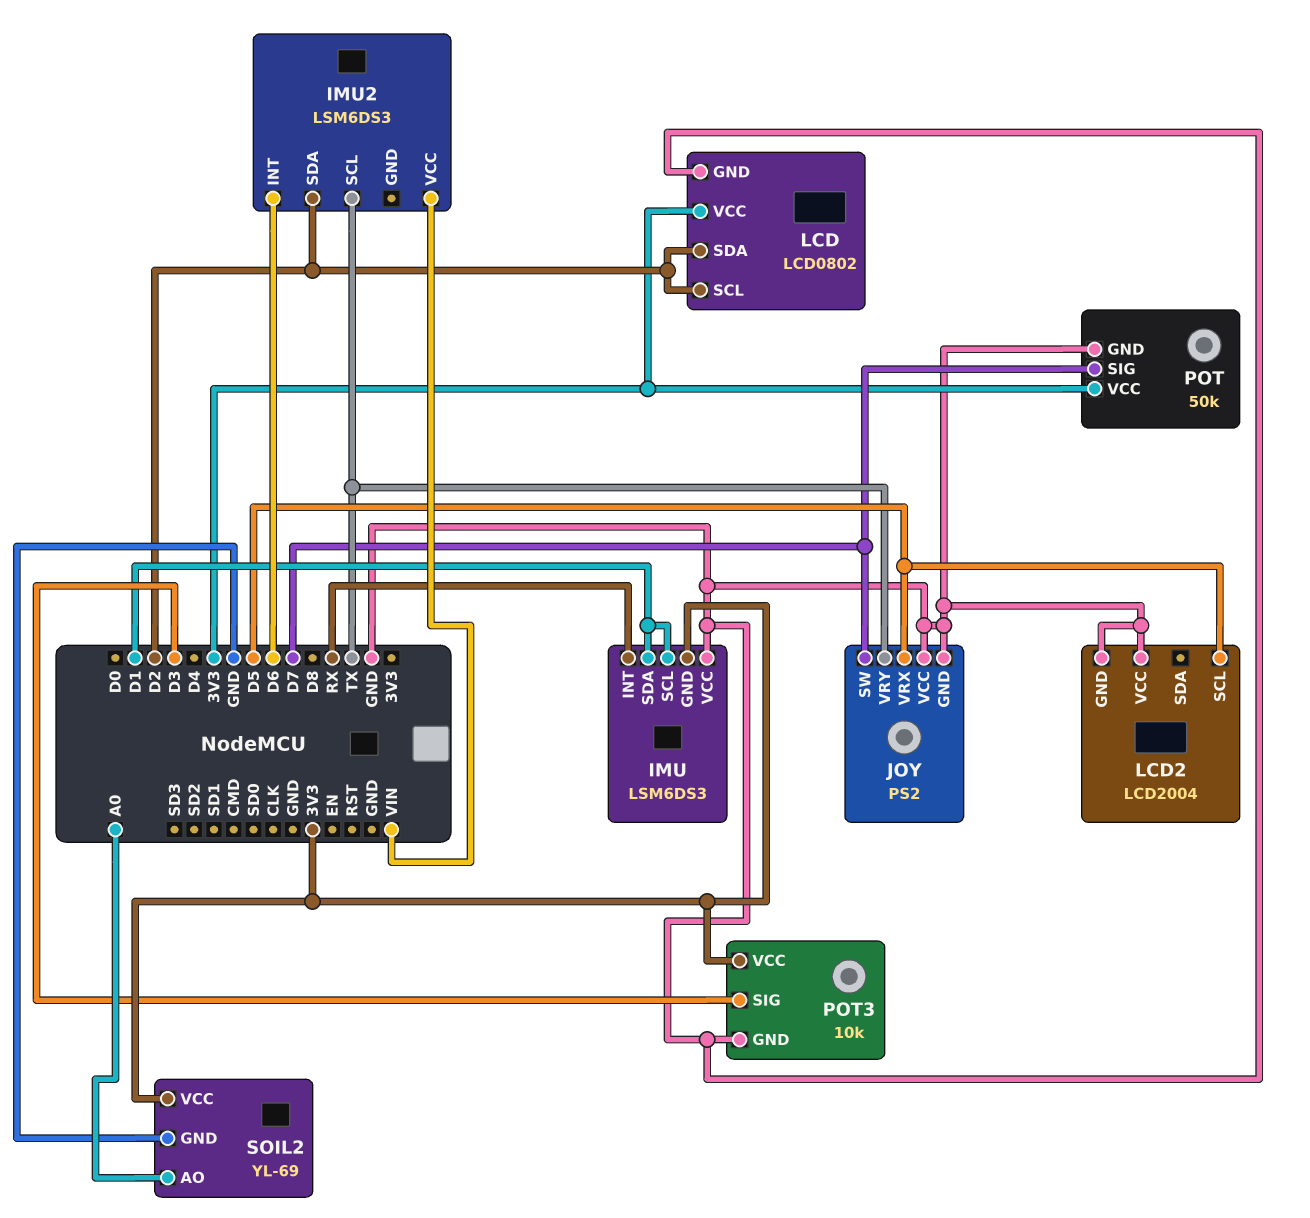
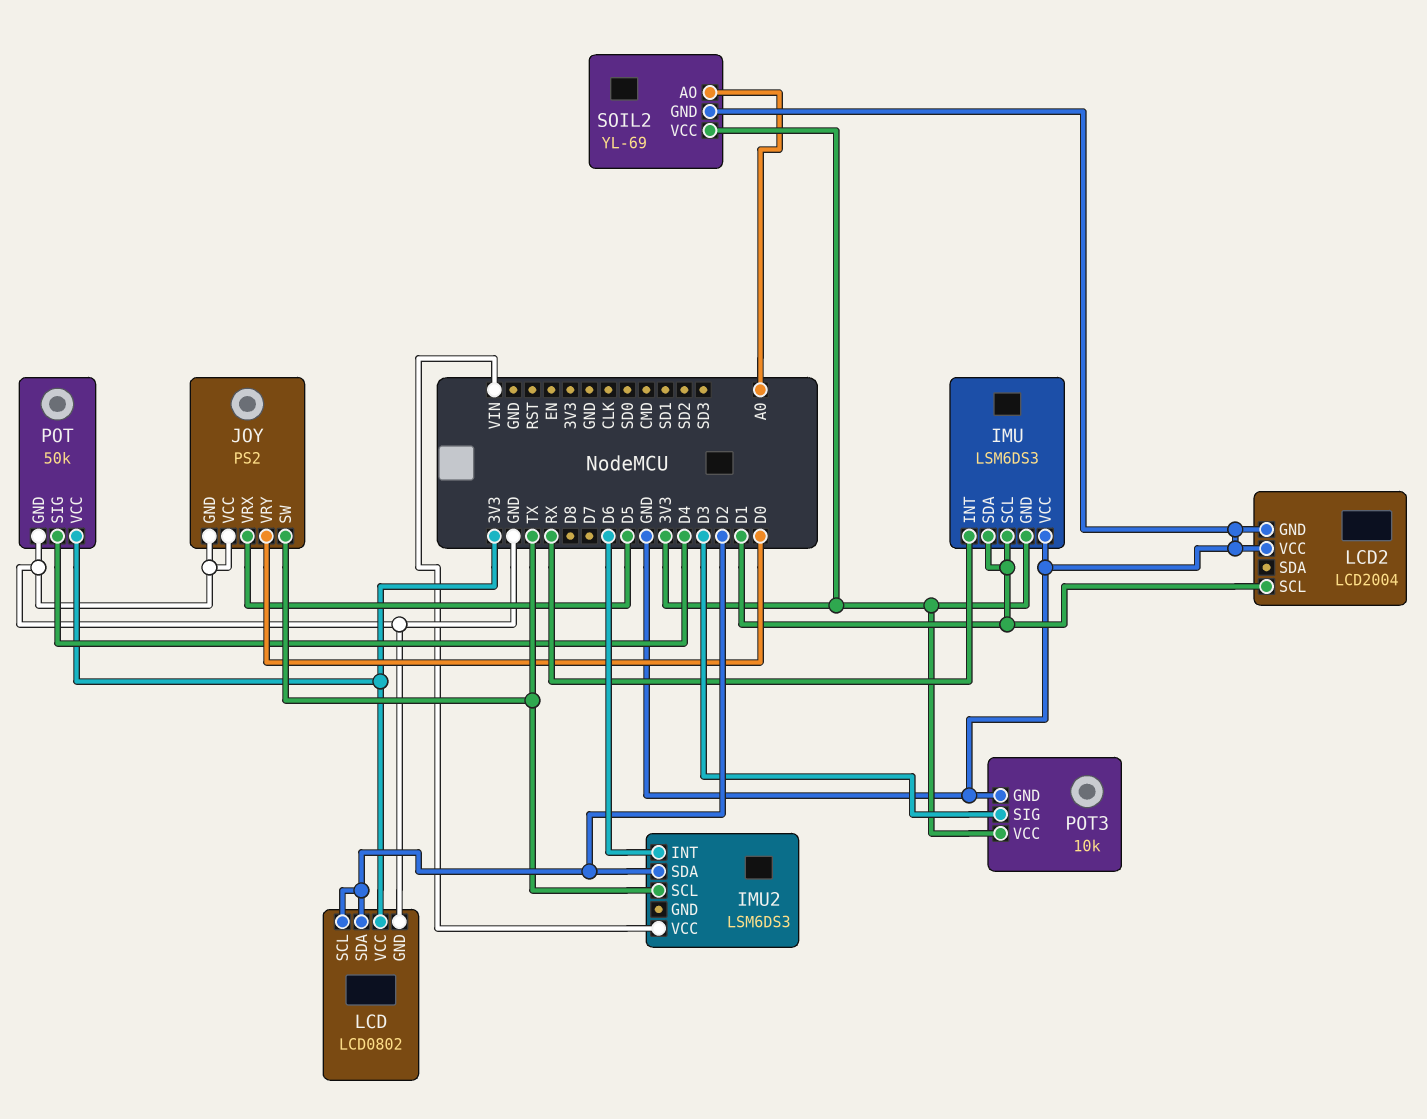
JOY pin SW: D7 -> TX
JOY pin VRY: TX -> D0
LCD2 pin SCL: D5 -> D1
POT pin SIG: D7 -> D4

